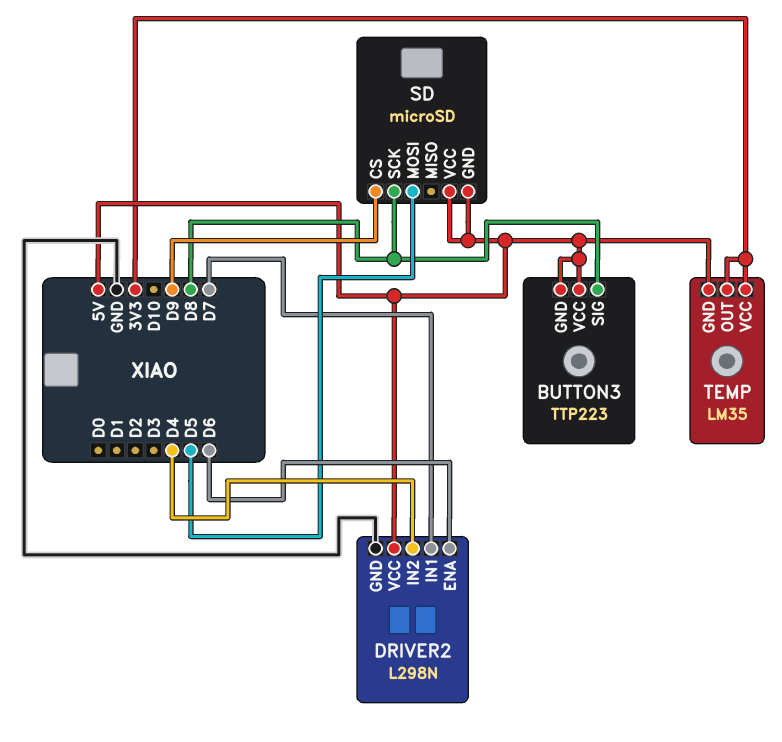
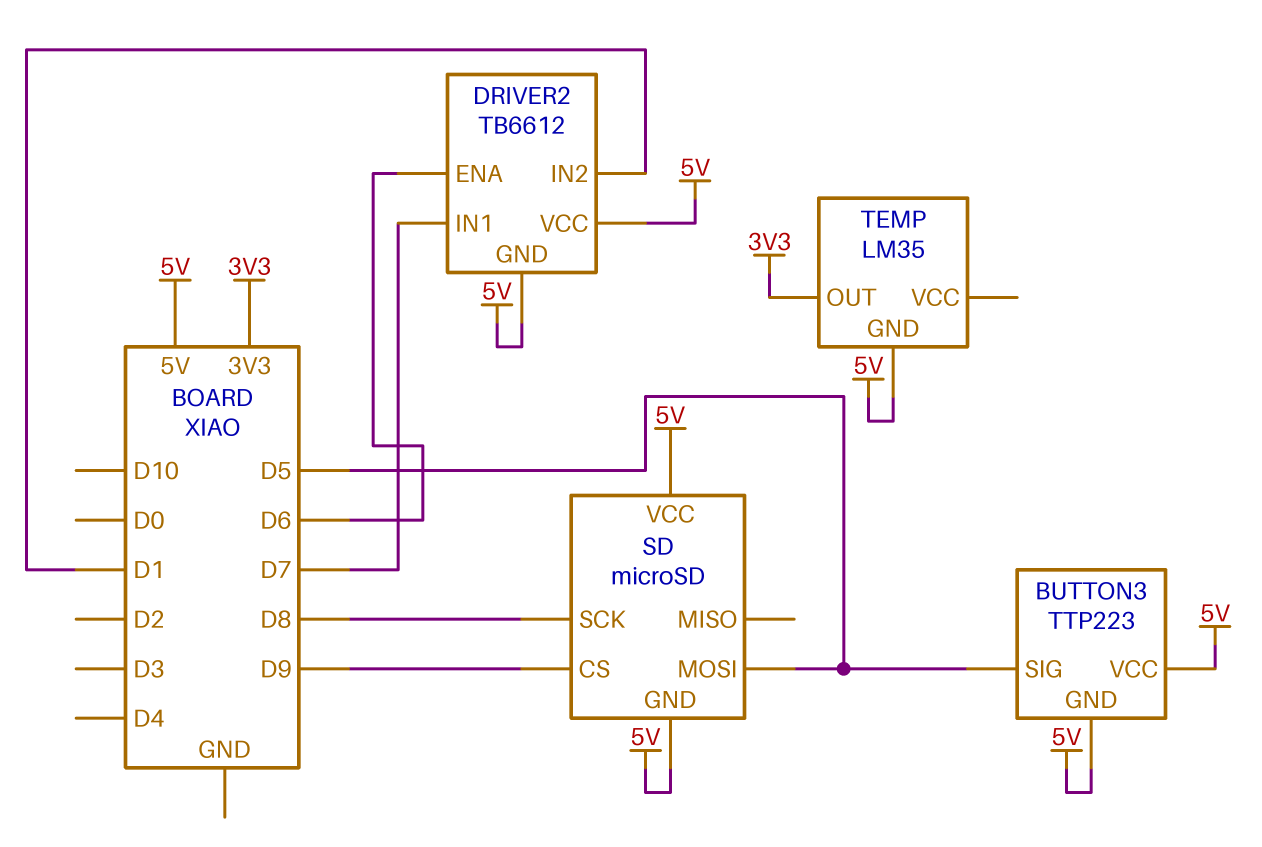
BUTTON3 pin SIG: D8 -> D5
DRIVER2: L298N -> TB6612
DRIVER2 pin GND: GND -> 5V
DRIVER2 pin IN2: D4 -> D1
TEMP pin VCC: 3V3 -> none

